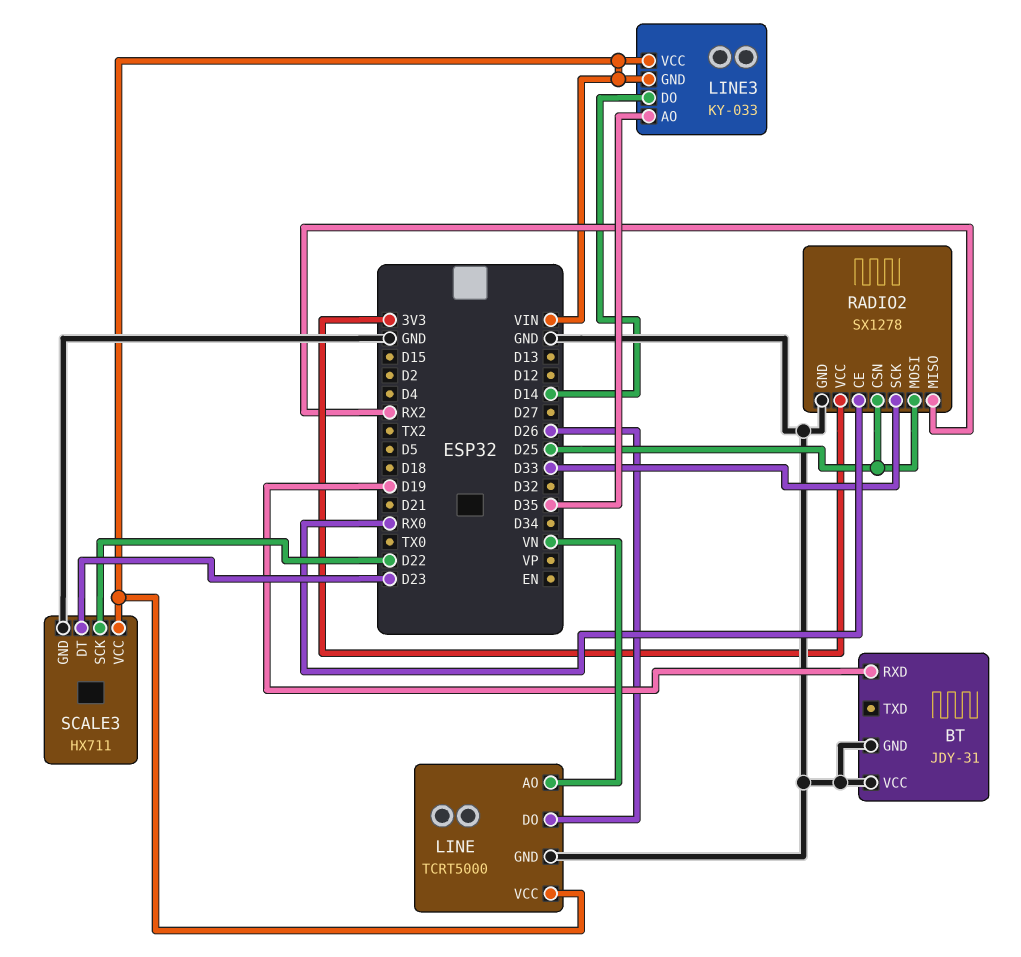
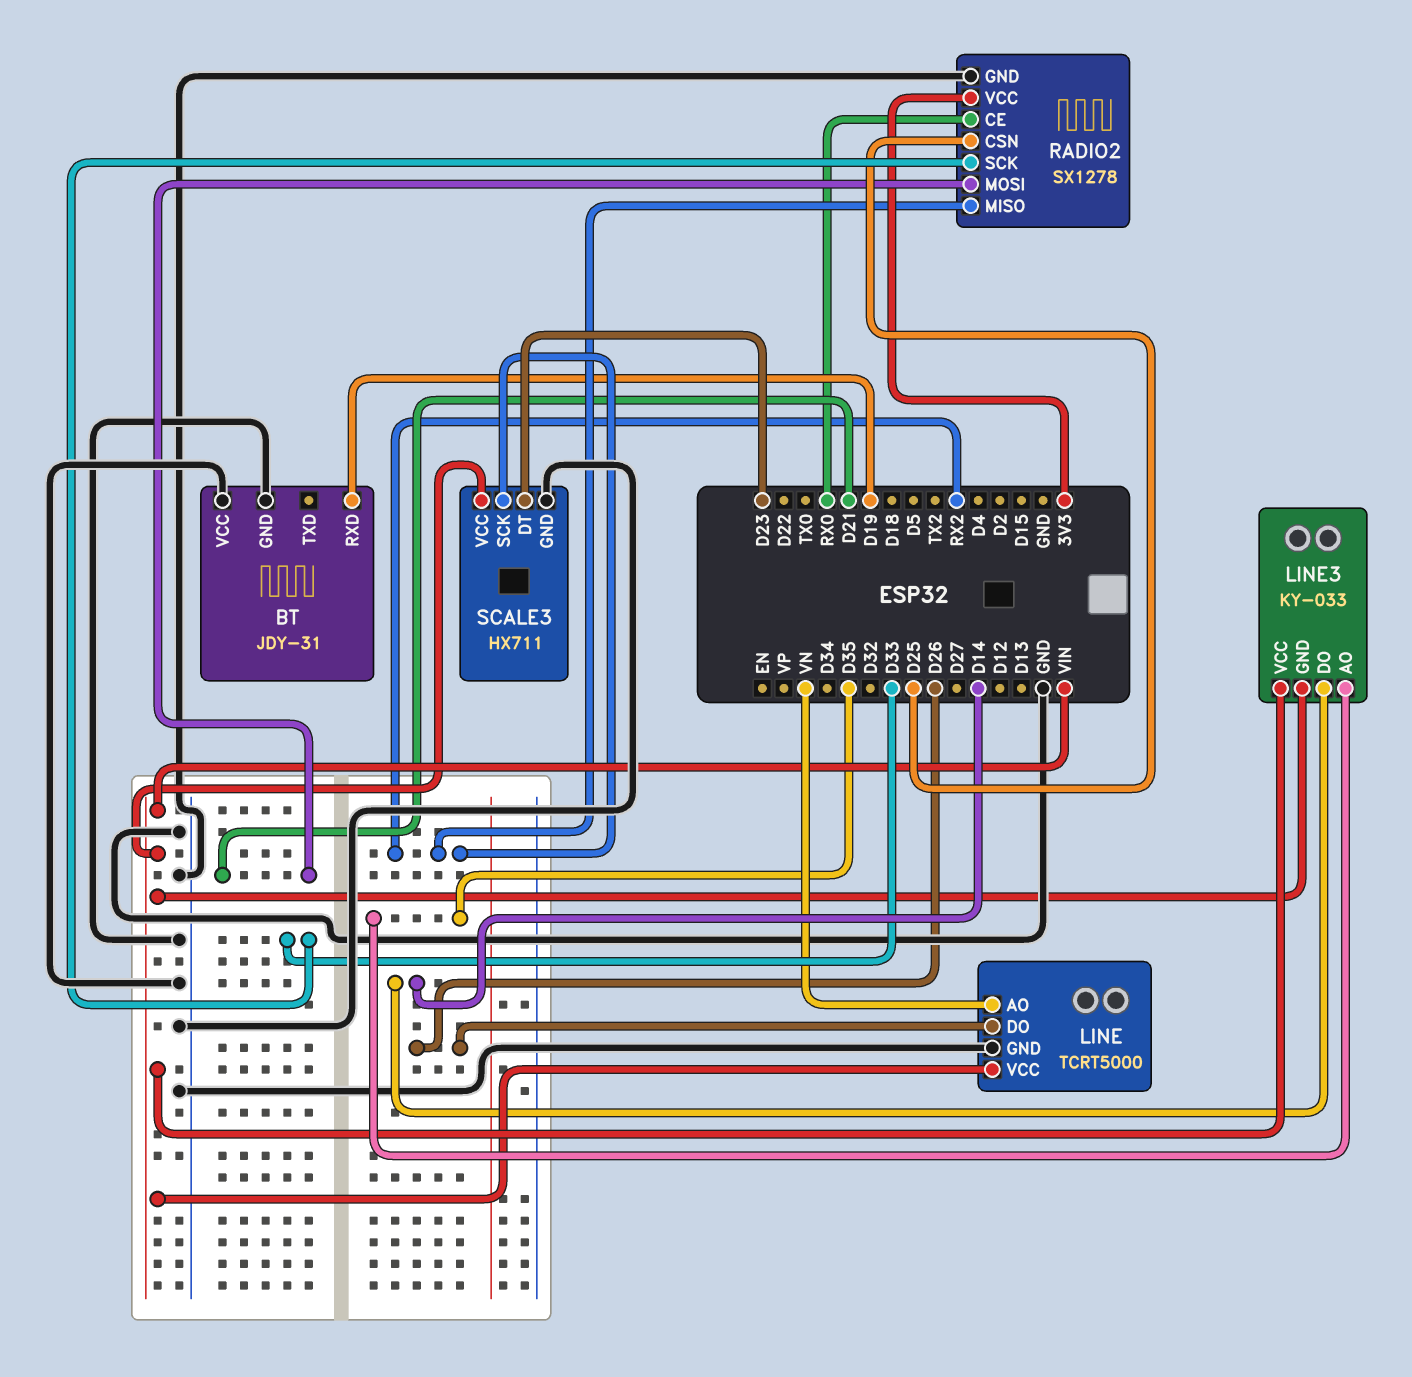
RADIO2 pin MOSI: D25 -> D21
SCALE3 pin SCK: D22 -> RX2

